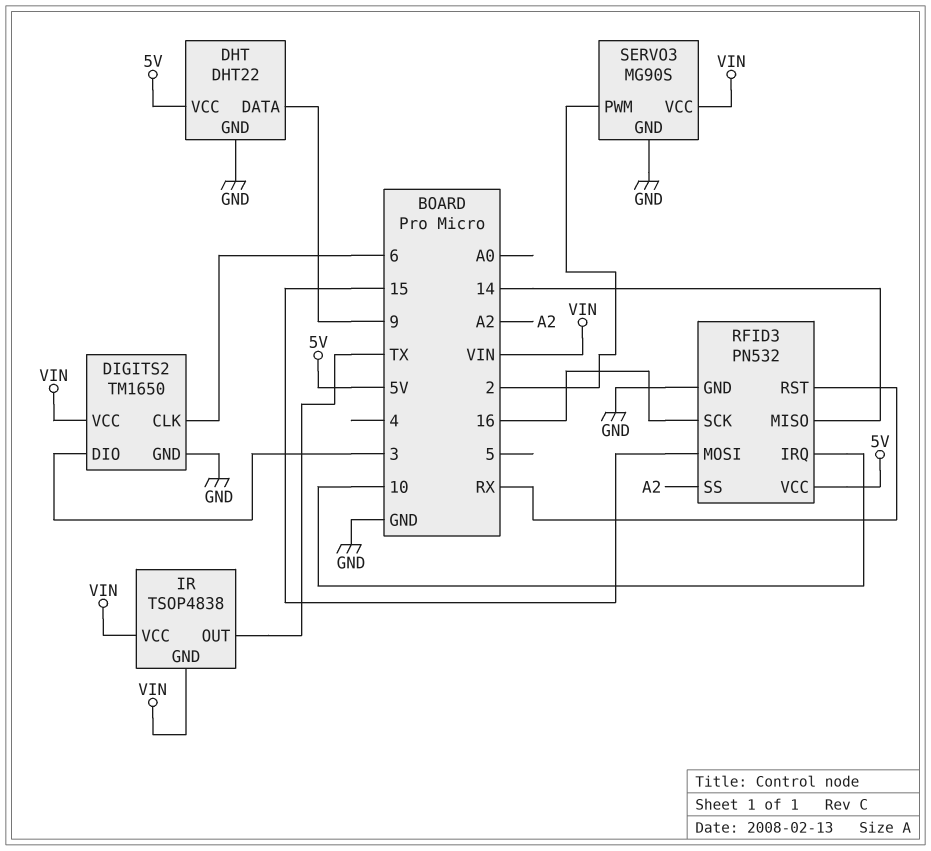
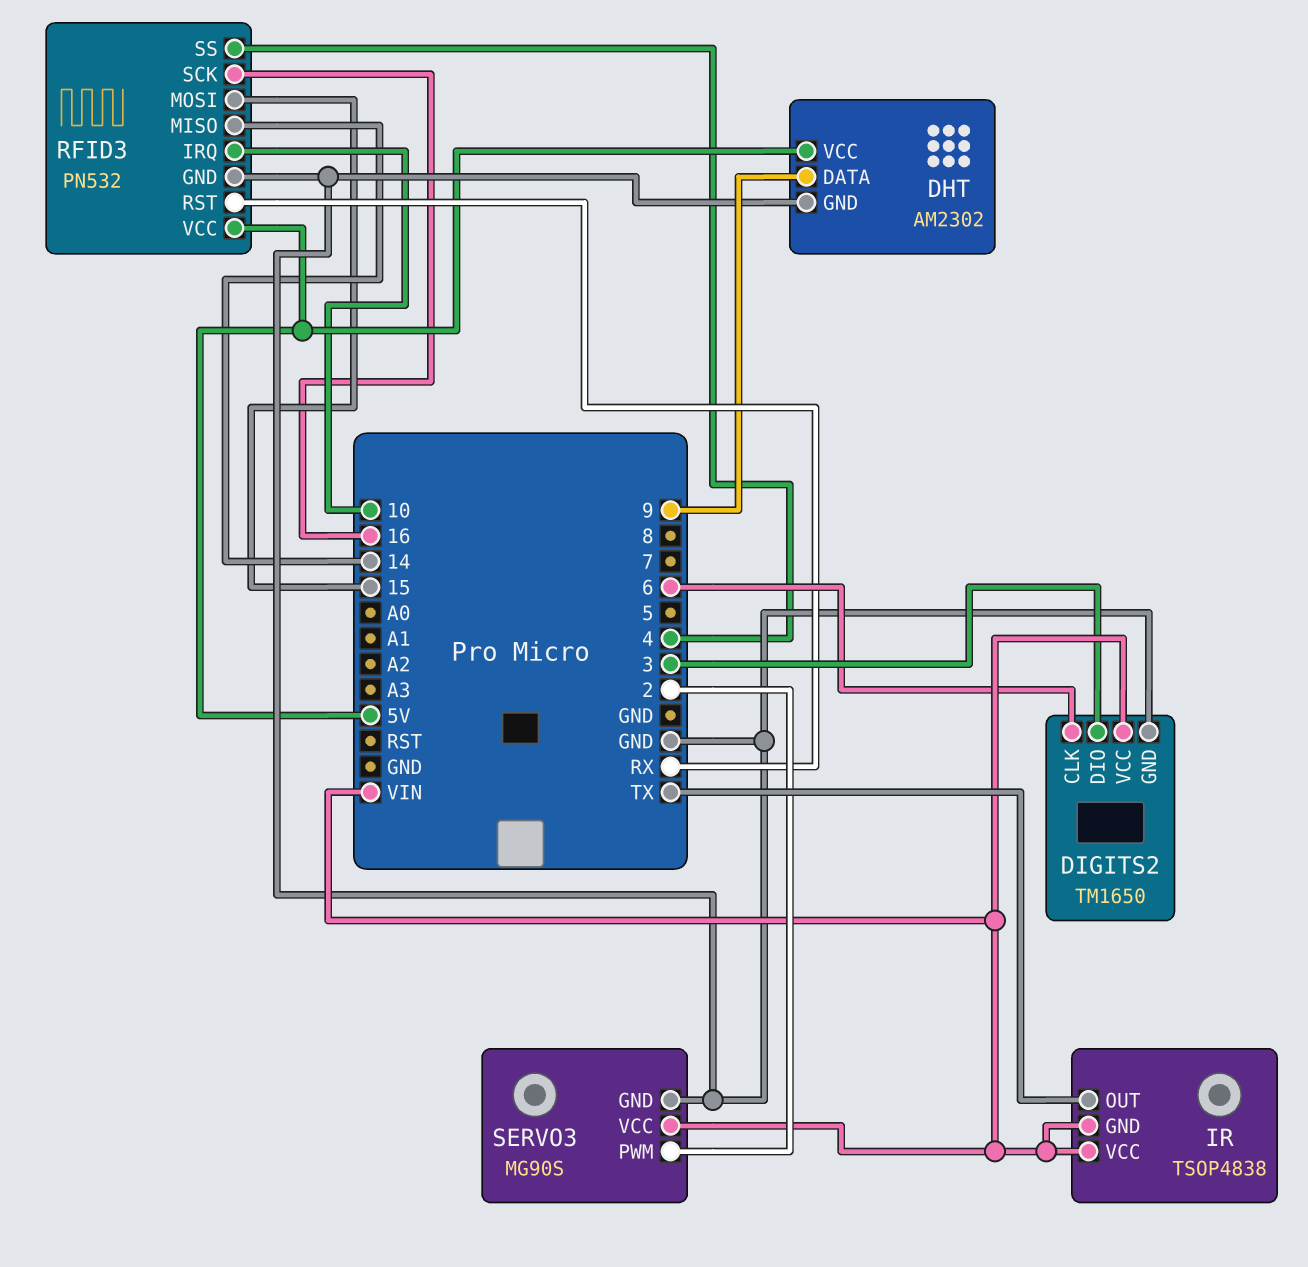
DHT: DHT22 -> AM2302
RFID3 pin SS: A2 -> 4

